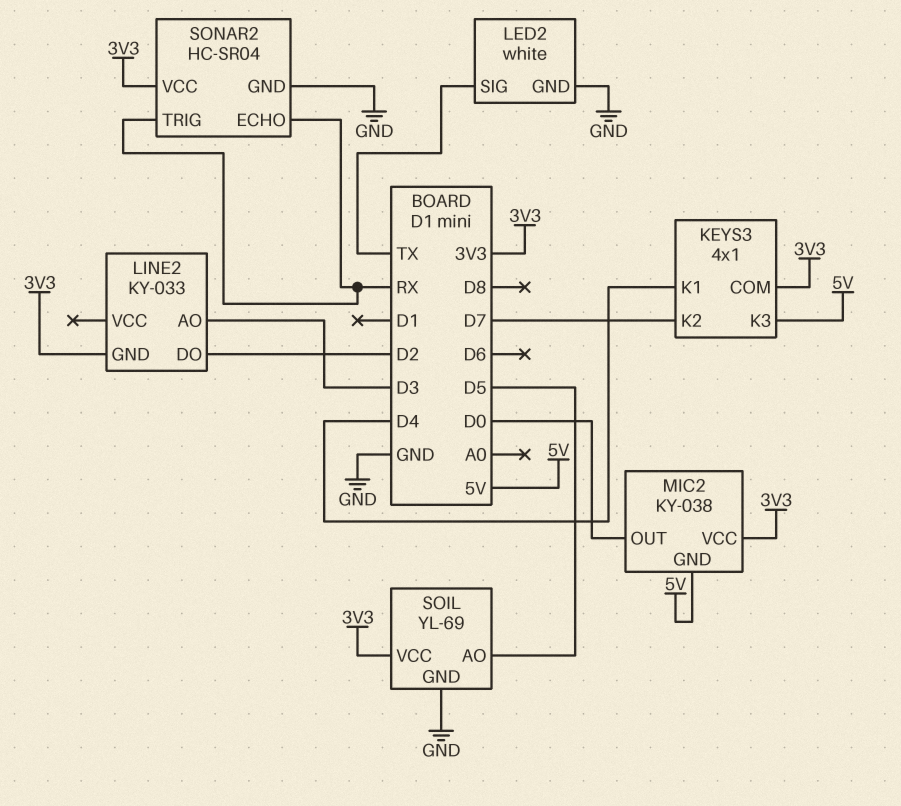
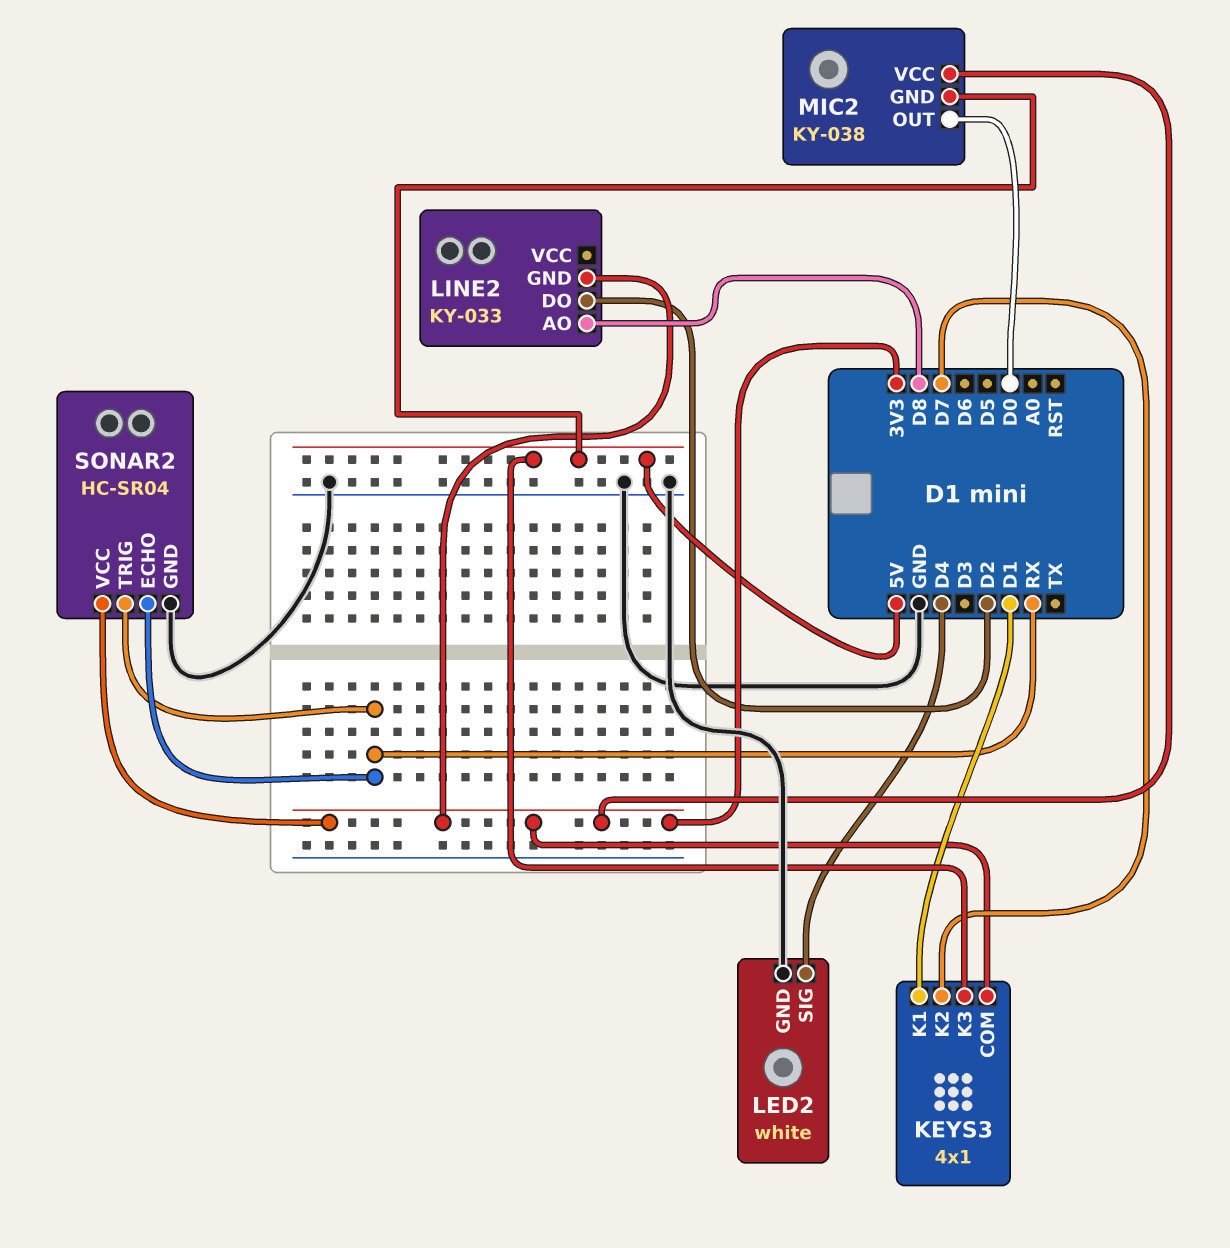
KEYS3 pin K1: D4 -> D1
LED2 pin SIG: TX -> D4
LINE2 pin AO: D3 -> D8
SOIL: YL-69 -> none
SOIL pin AO: D5 -> none
SOIL pin GND: GND -> none
SOIL pin VCC: 3V3 -> none

